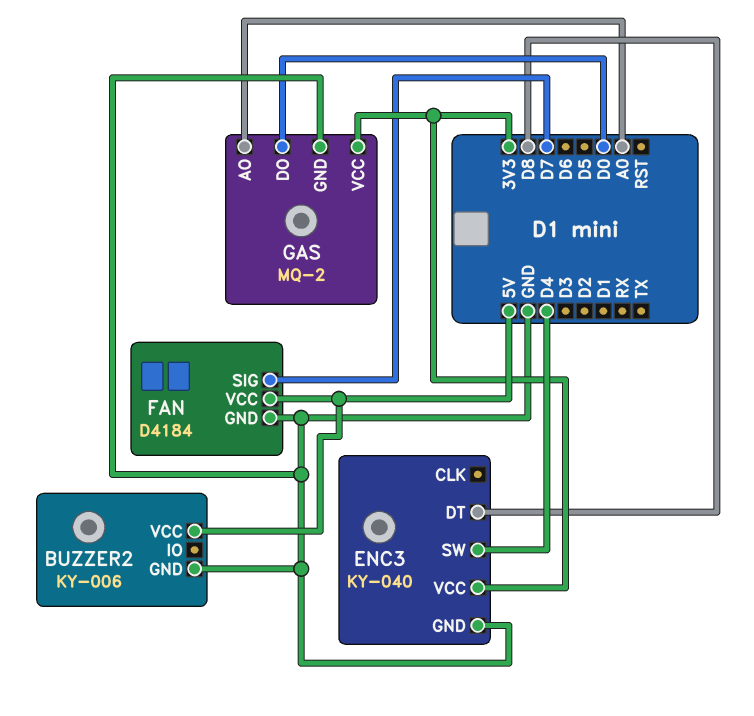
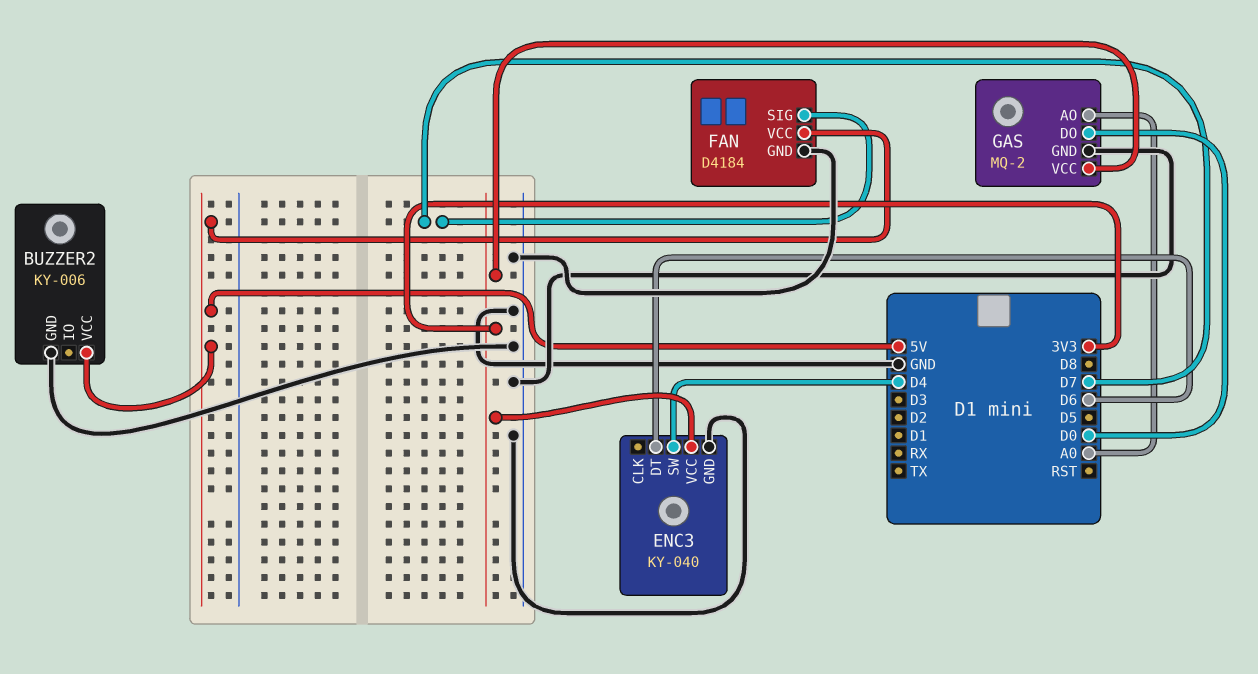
ENC3 pin DT: D8 -> D6

